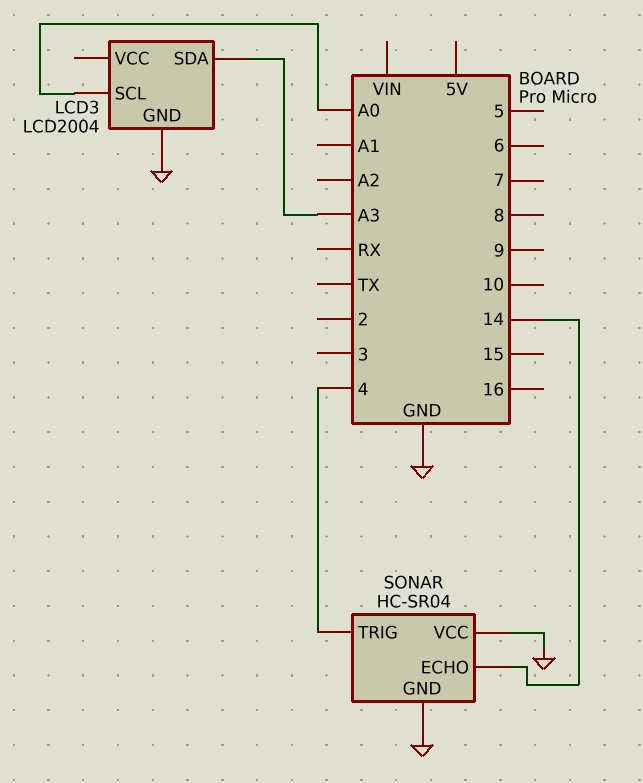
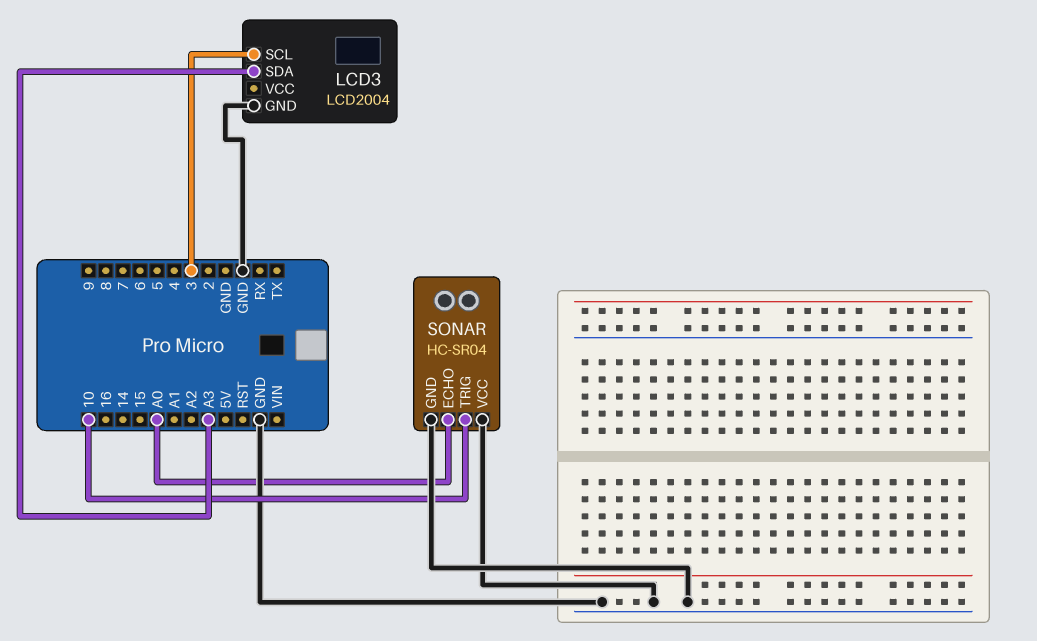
LCD3 pin SCL: A0 -> 3
SONAR pin ECHO: 14 -> A0
SONAR pin TRIG: 4 -> 10

